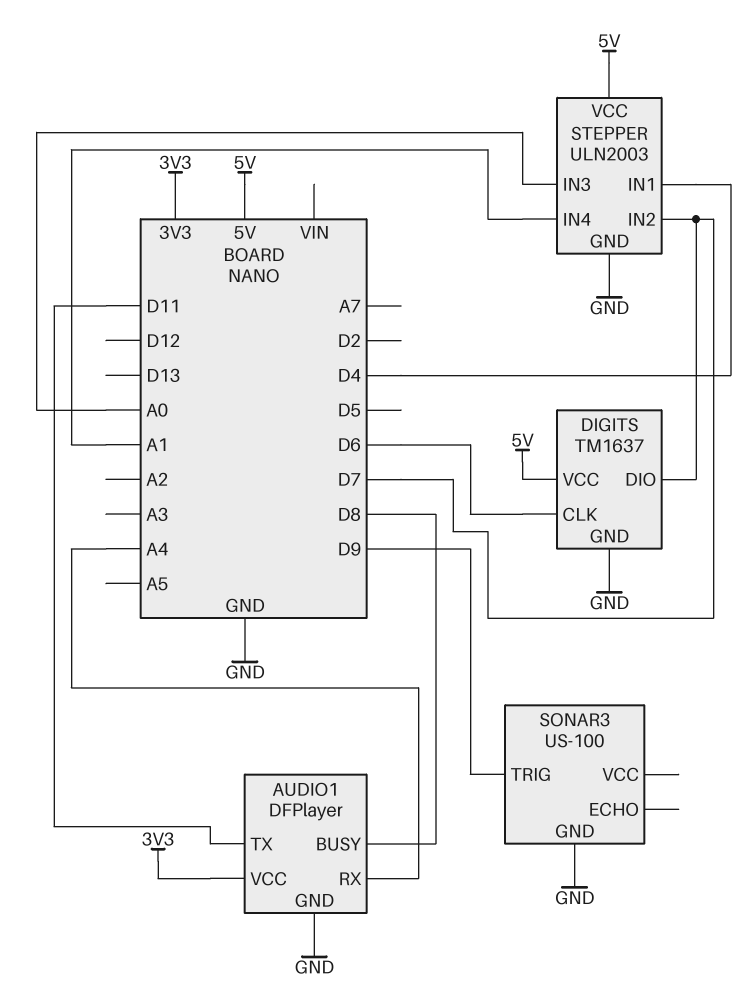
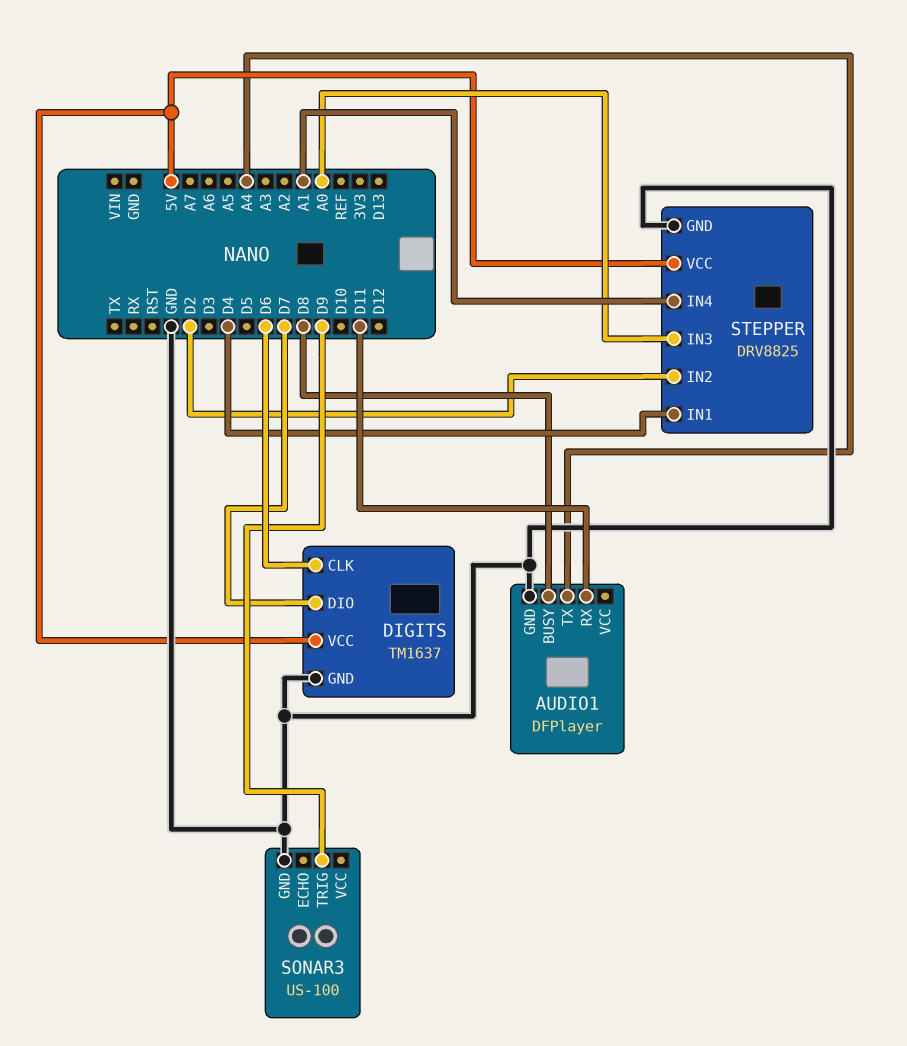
AUDIO1 pin RX: A4 -> D11
AUDIO1 pin TX: D11 -> A4
AUDIO1 pin VCC: 3V3 -> none
STEPPER: ULN2003 -> DRV8825
STEPPER pin IN2: D7 -> D2

